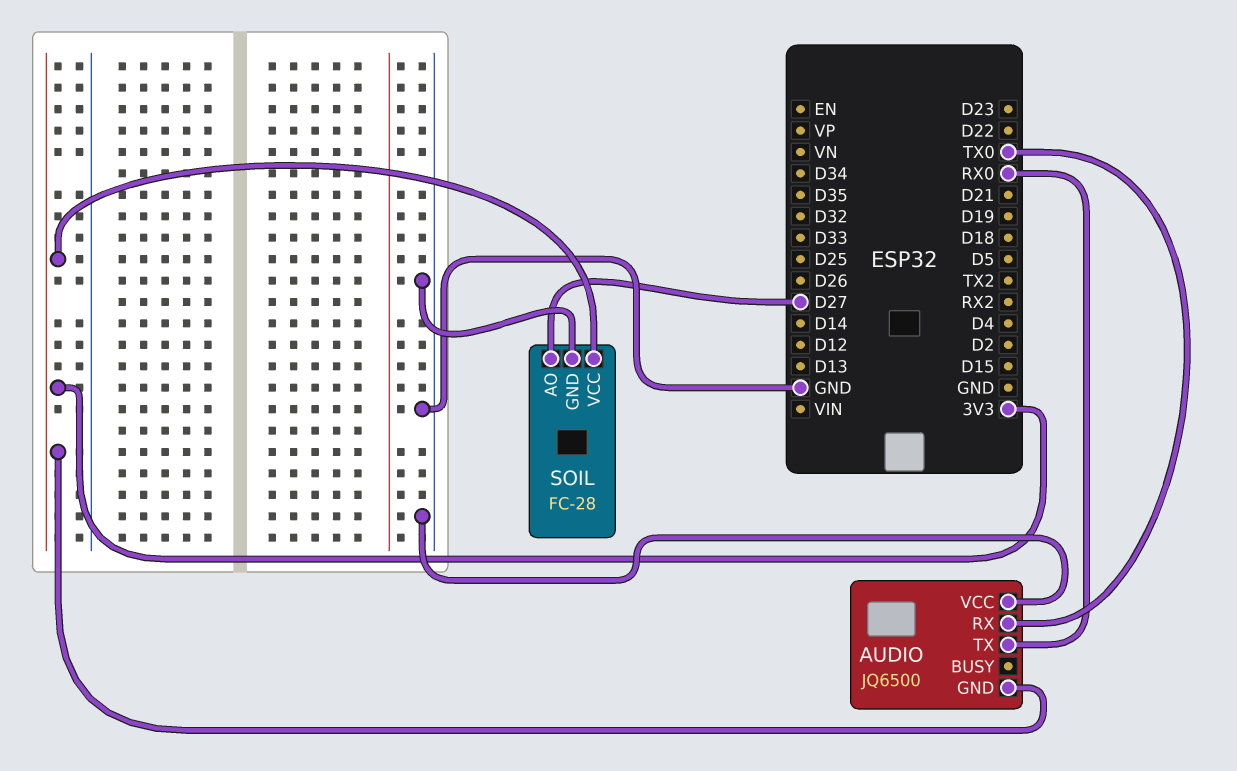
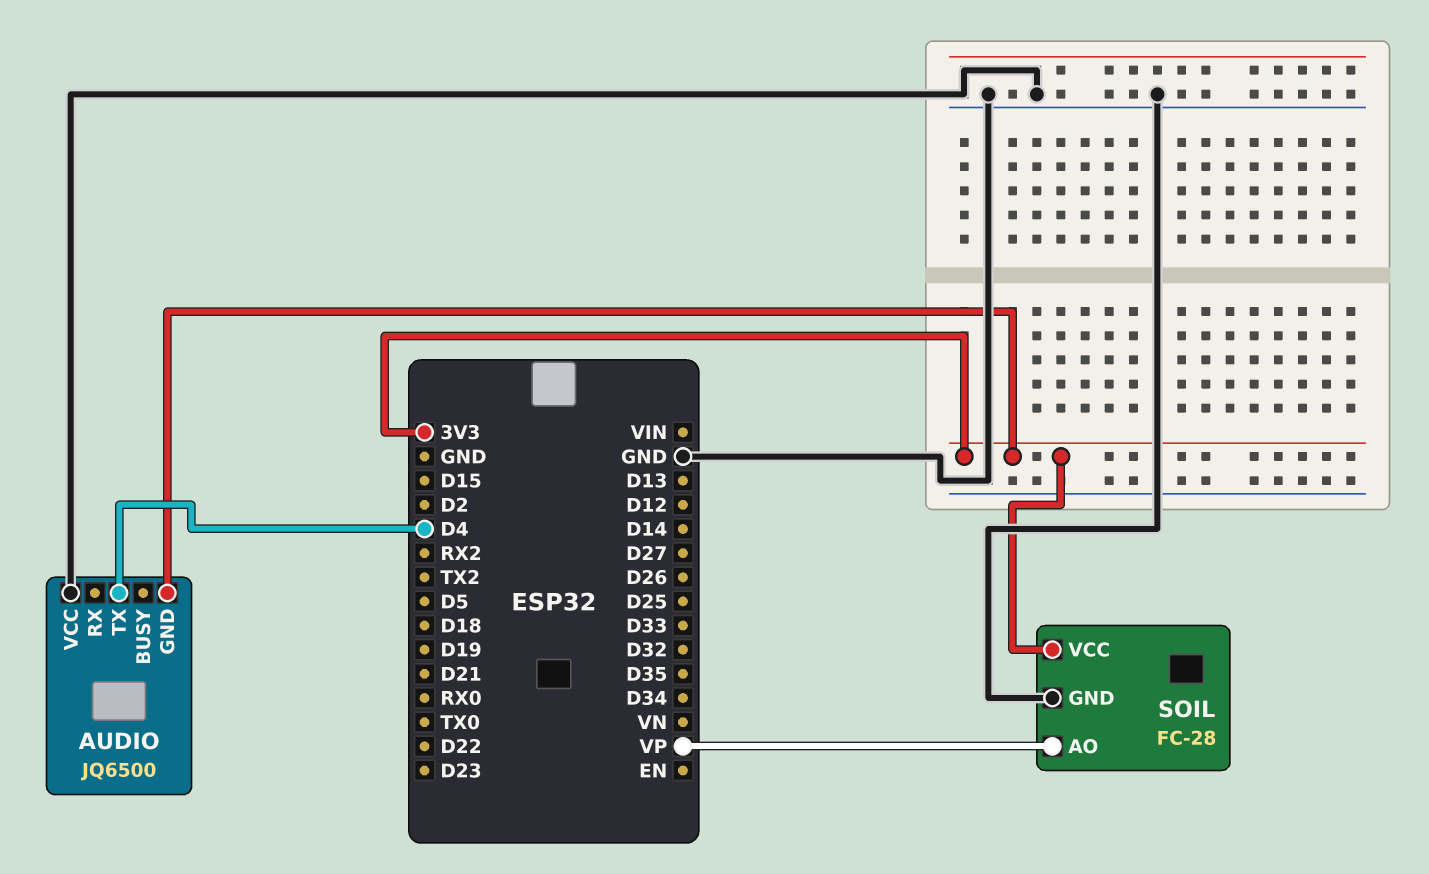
AUDIO pin RX: TX0 -> none
AUDIO pin TX: RX0 -> D4
SOIL pin AO: D27 -> VP

